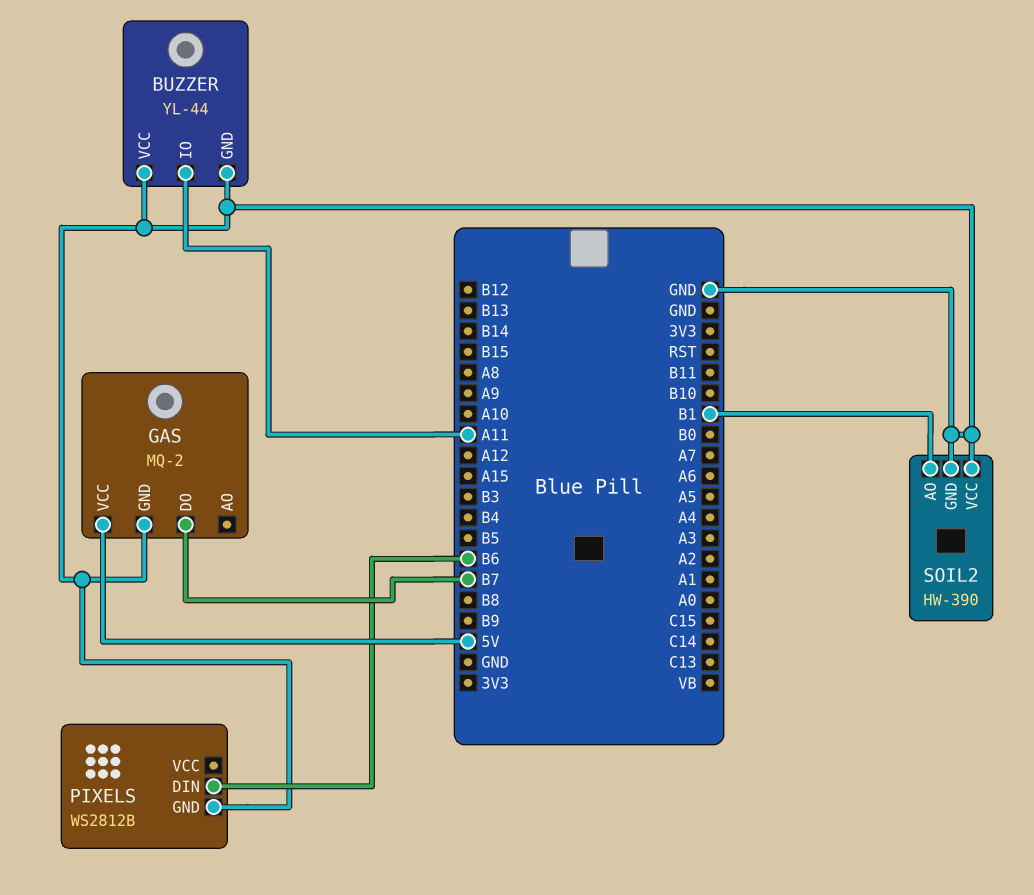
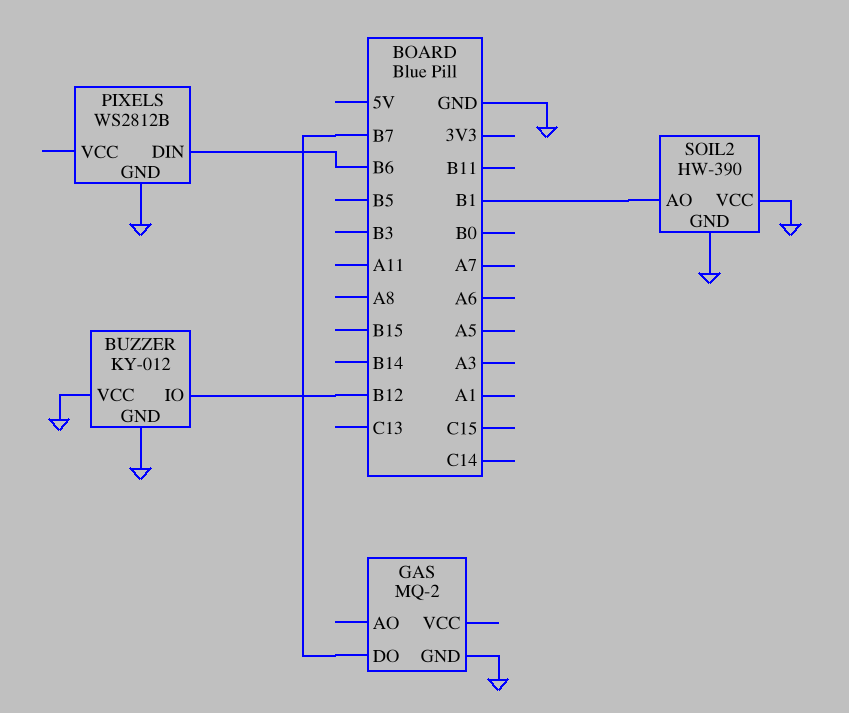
BUZZER: YL-44 -> KY-012
BUZZER pin IO: A11 -> B12
GAS pin VCC: 5V -> none

